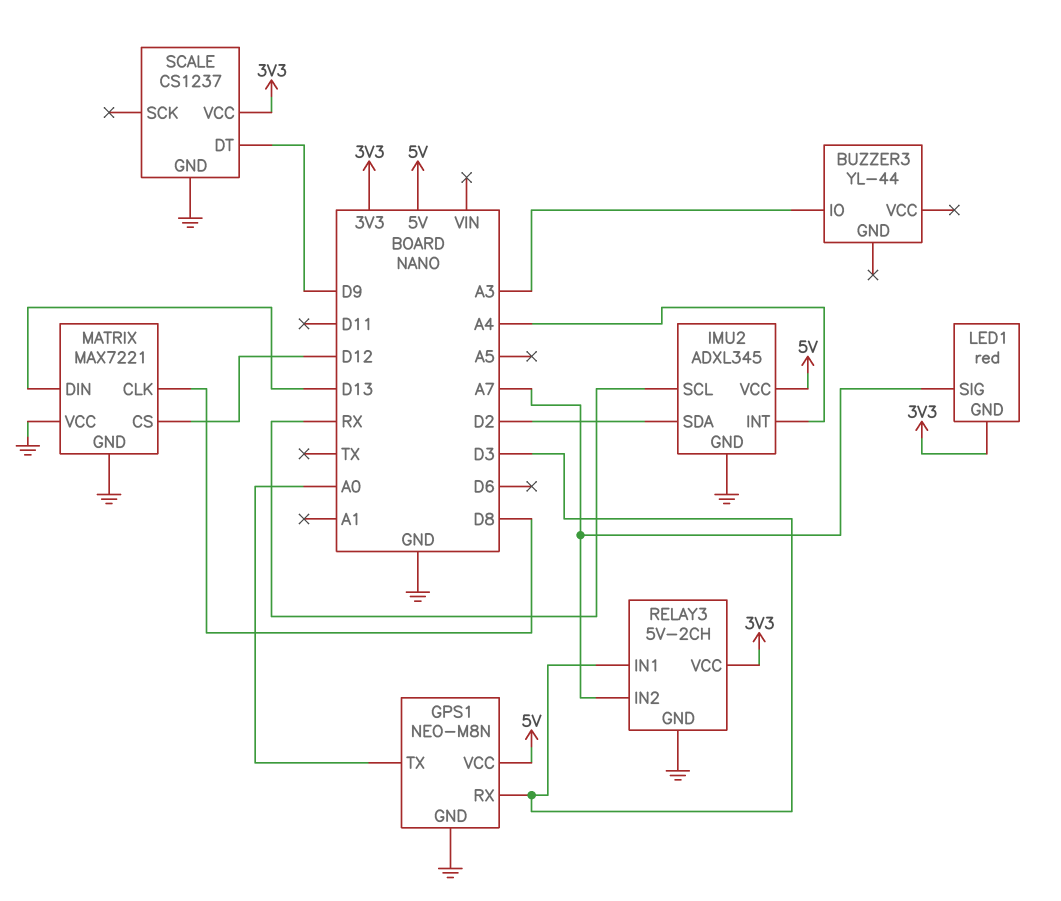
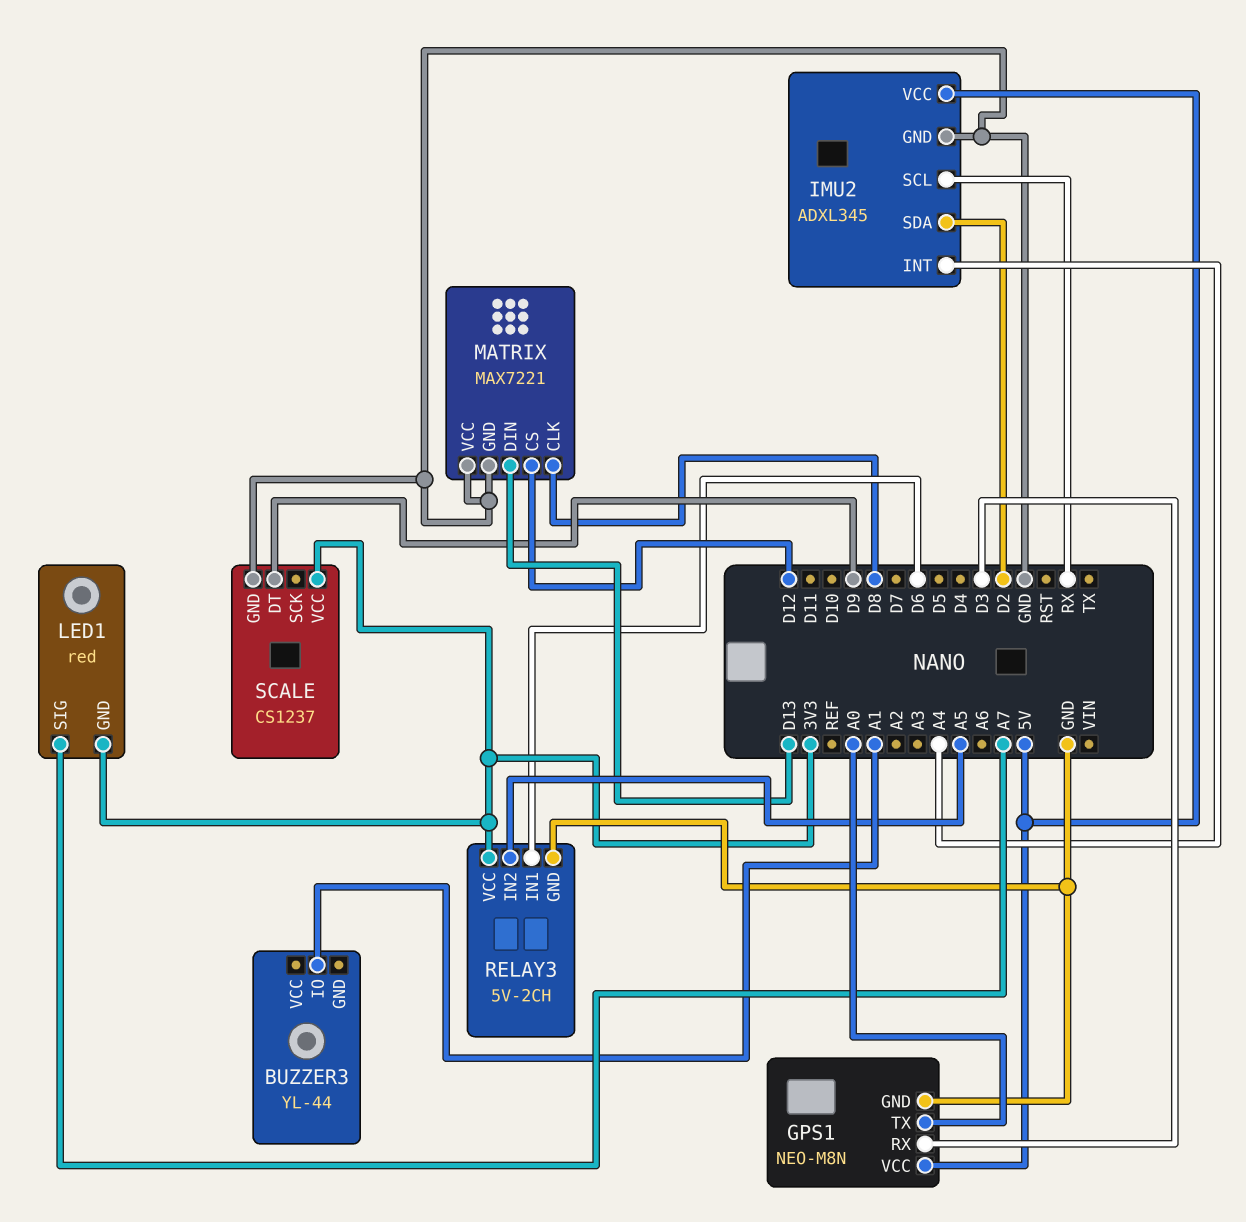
BUZZER3 pin IO: A3 -> A1
RELAY3 pin IN1: D3 -> D6
RELAY3 pin IN2: A7 -> A5

